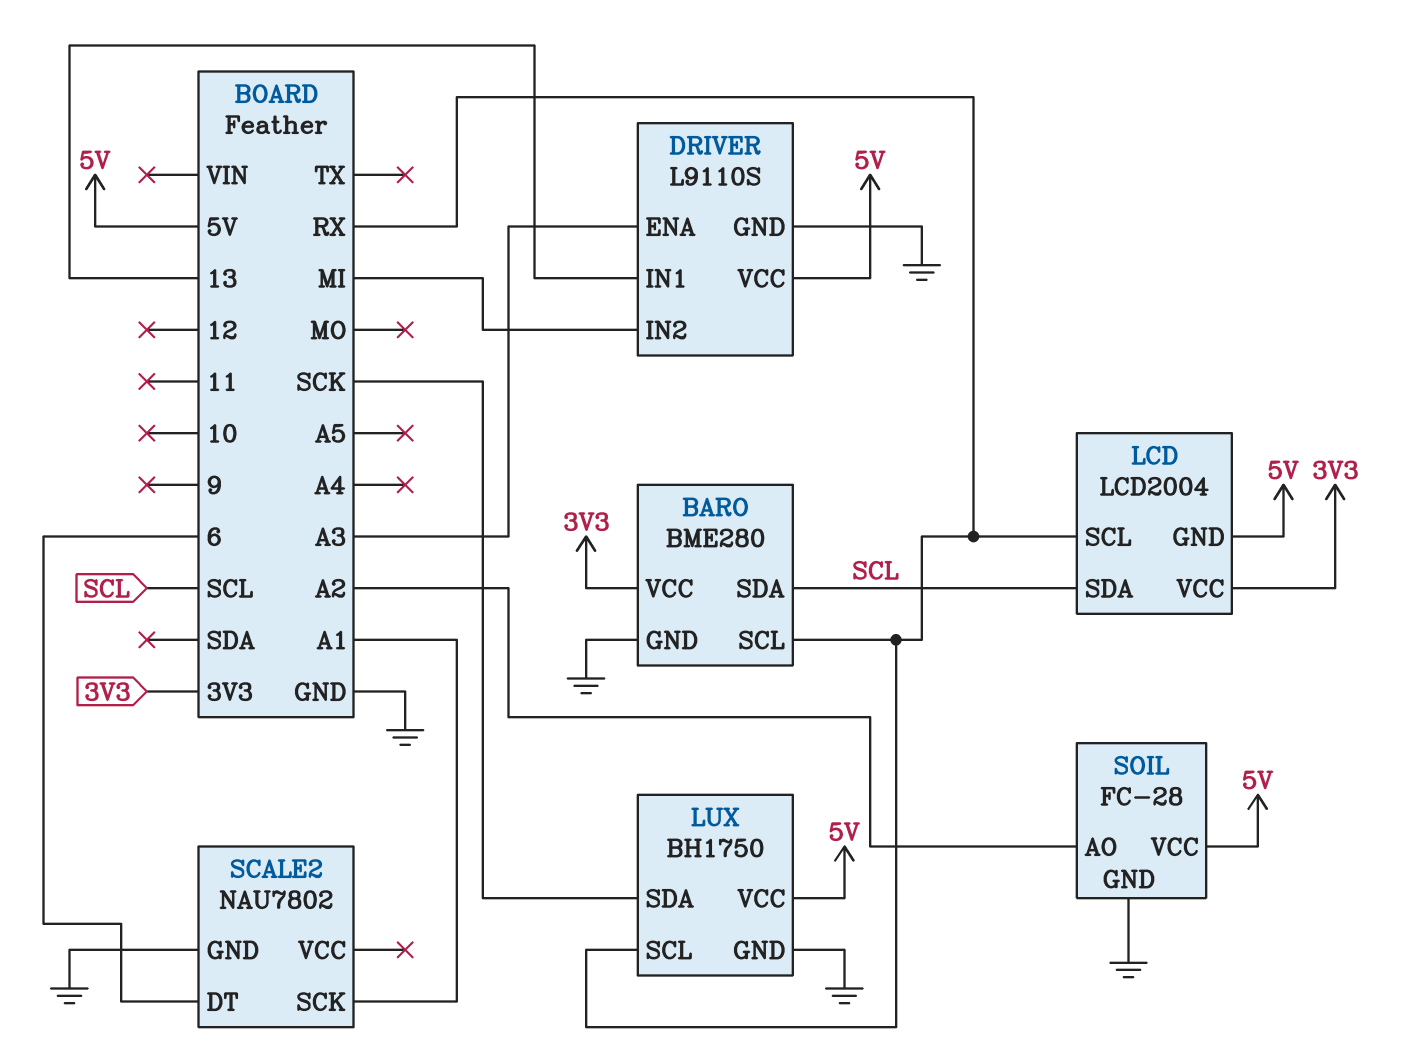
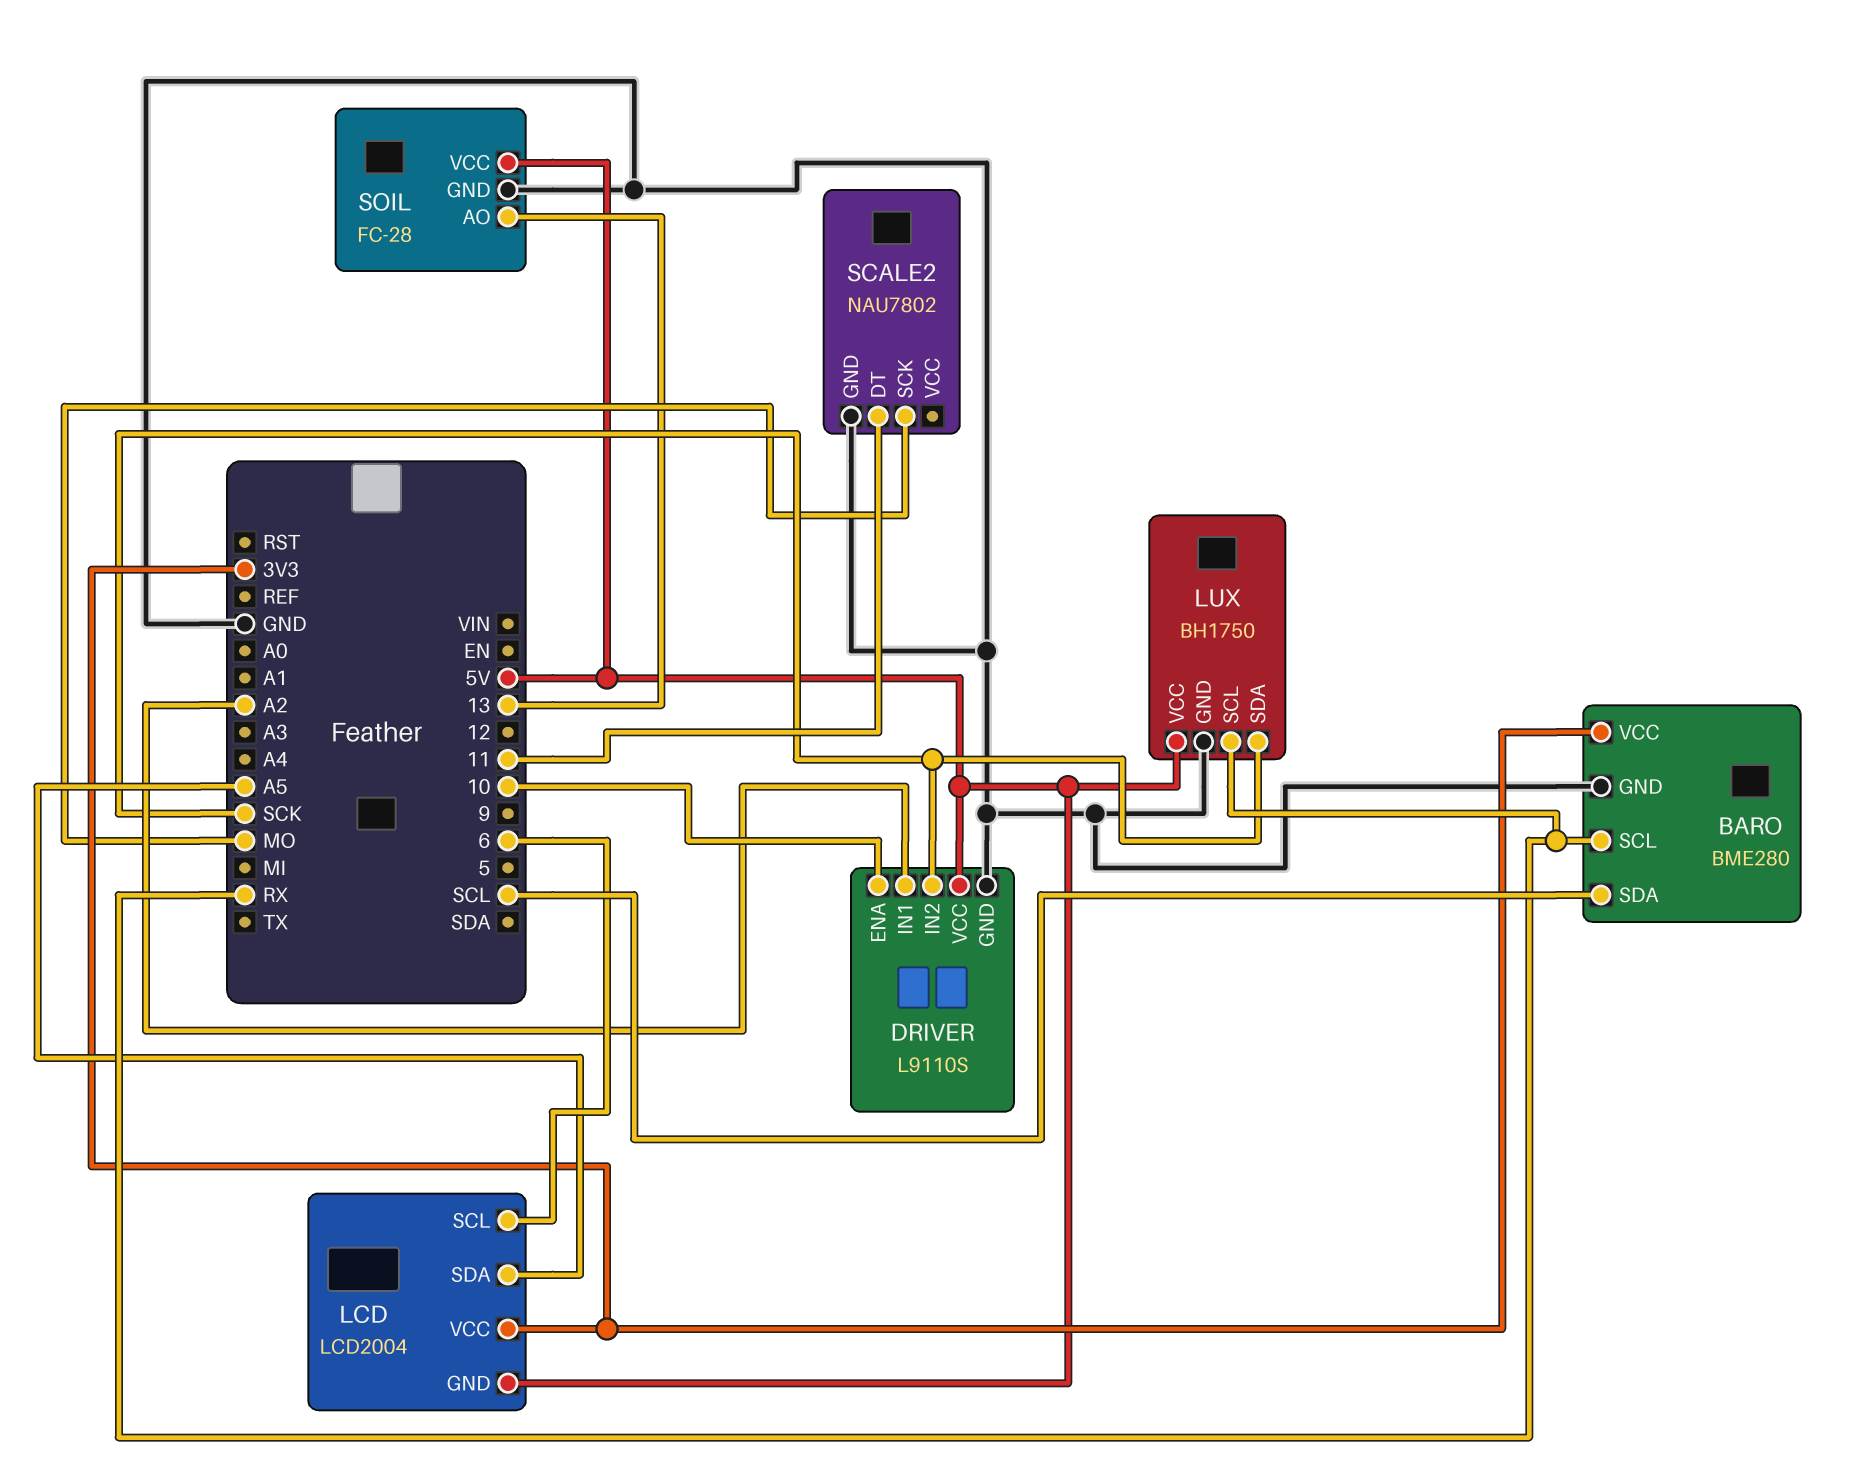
DRIVER pin ENA: A3 -> 10
DRIVER pin IN1: 13 -> A2
DRIVER pin IN2: MI -> SCK
LCD pin SCL: RX -> 6
LCD pin SDA: SCL -> A5
SCALE2 pin DT: 6 -> 11
SCALE2 pin SCK: A1 -> MO
SOIL pin AO: A2 -> 13

